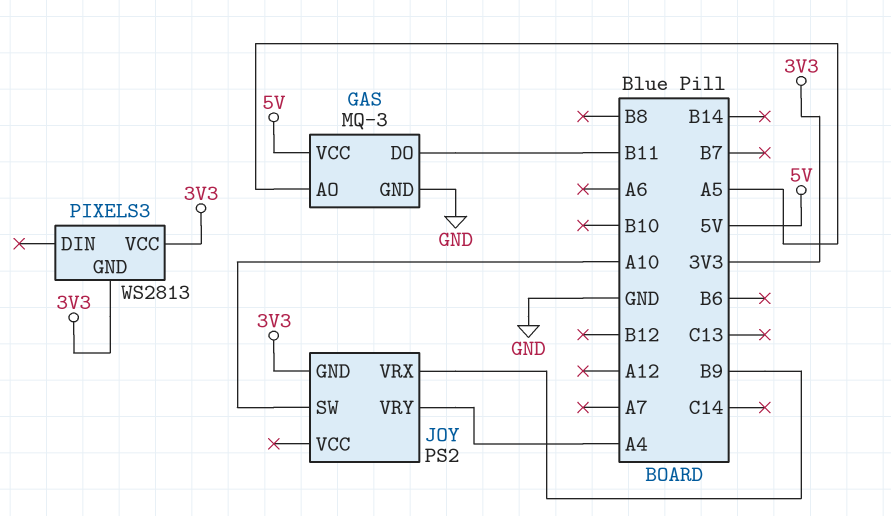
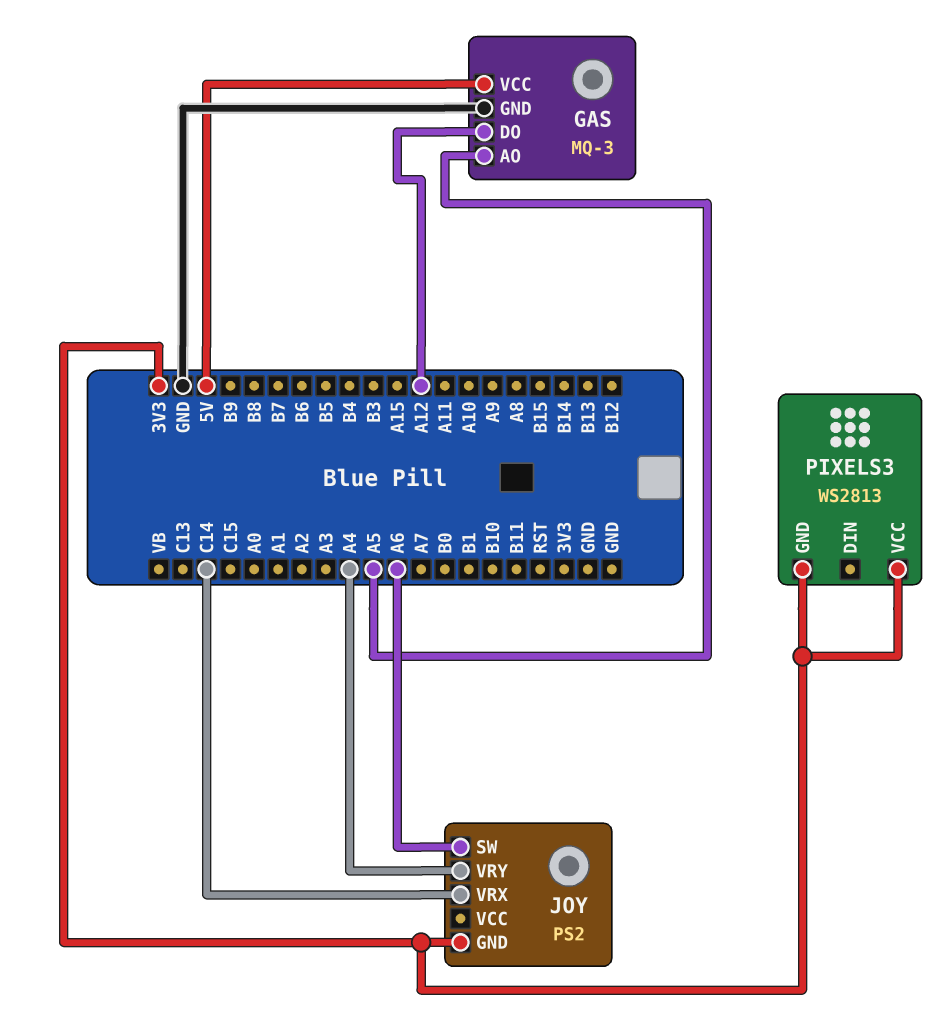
GAS pin DO: B11 -> A12
JOY pin SW: A10 -> A6
JOY pin VRX: B9 -> C14

